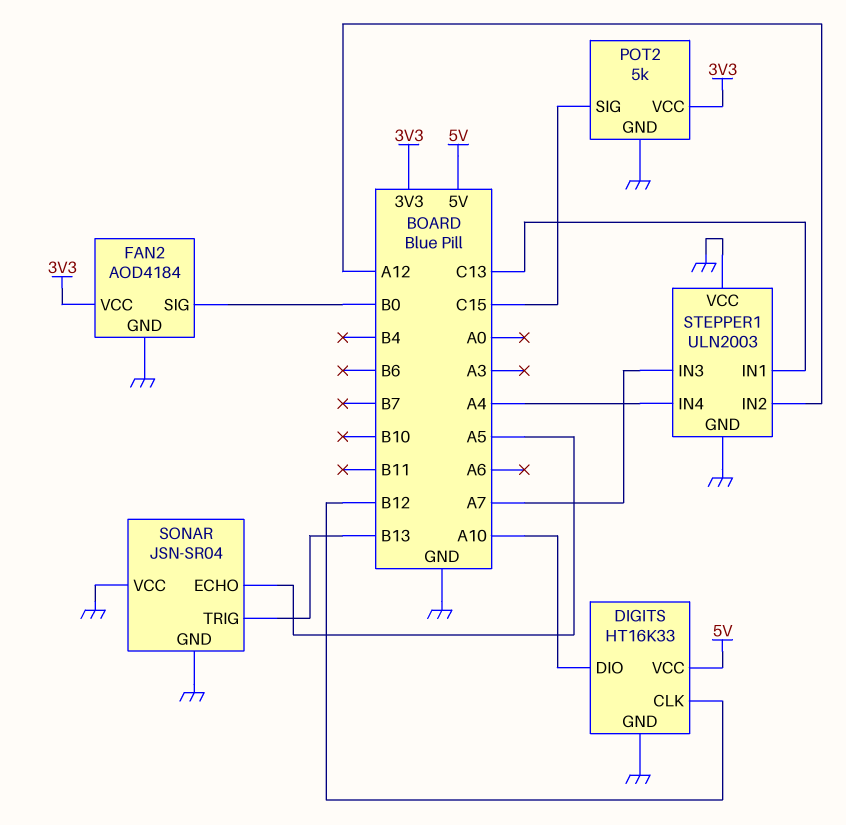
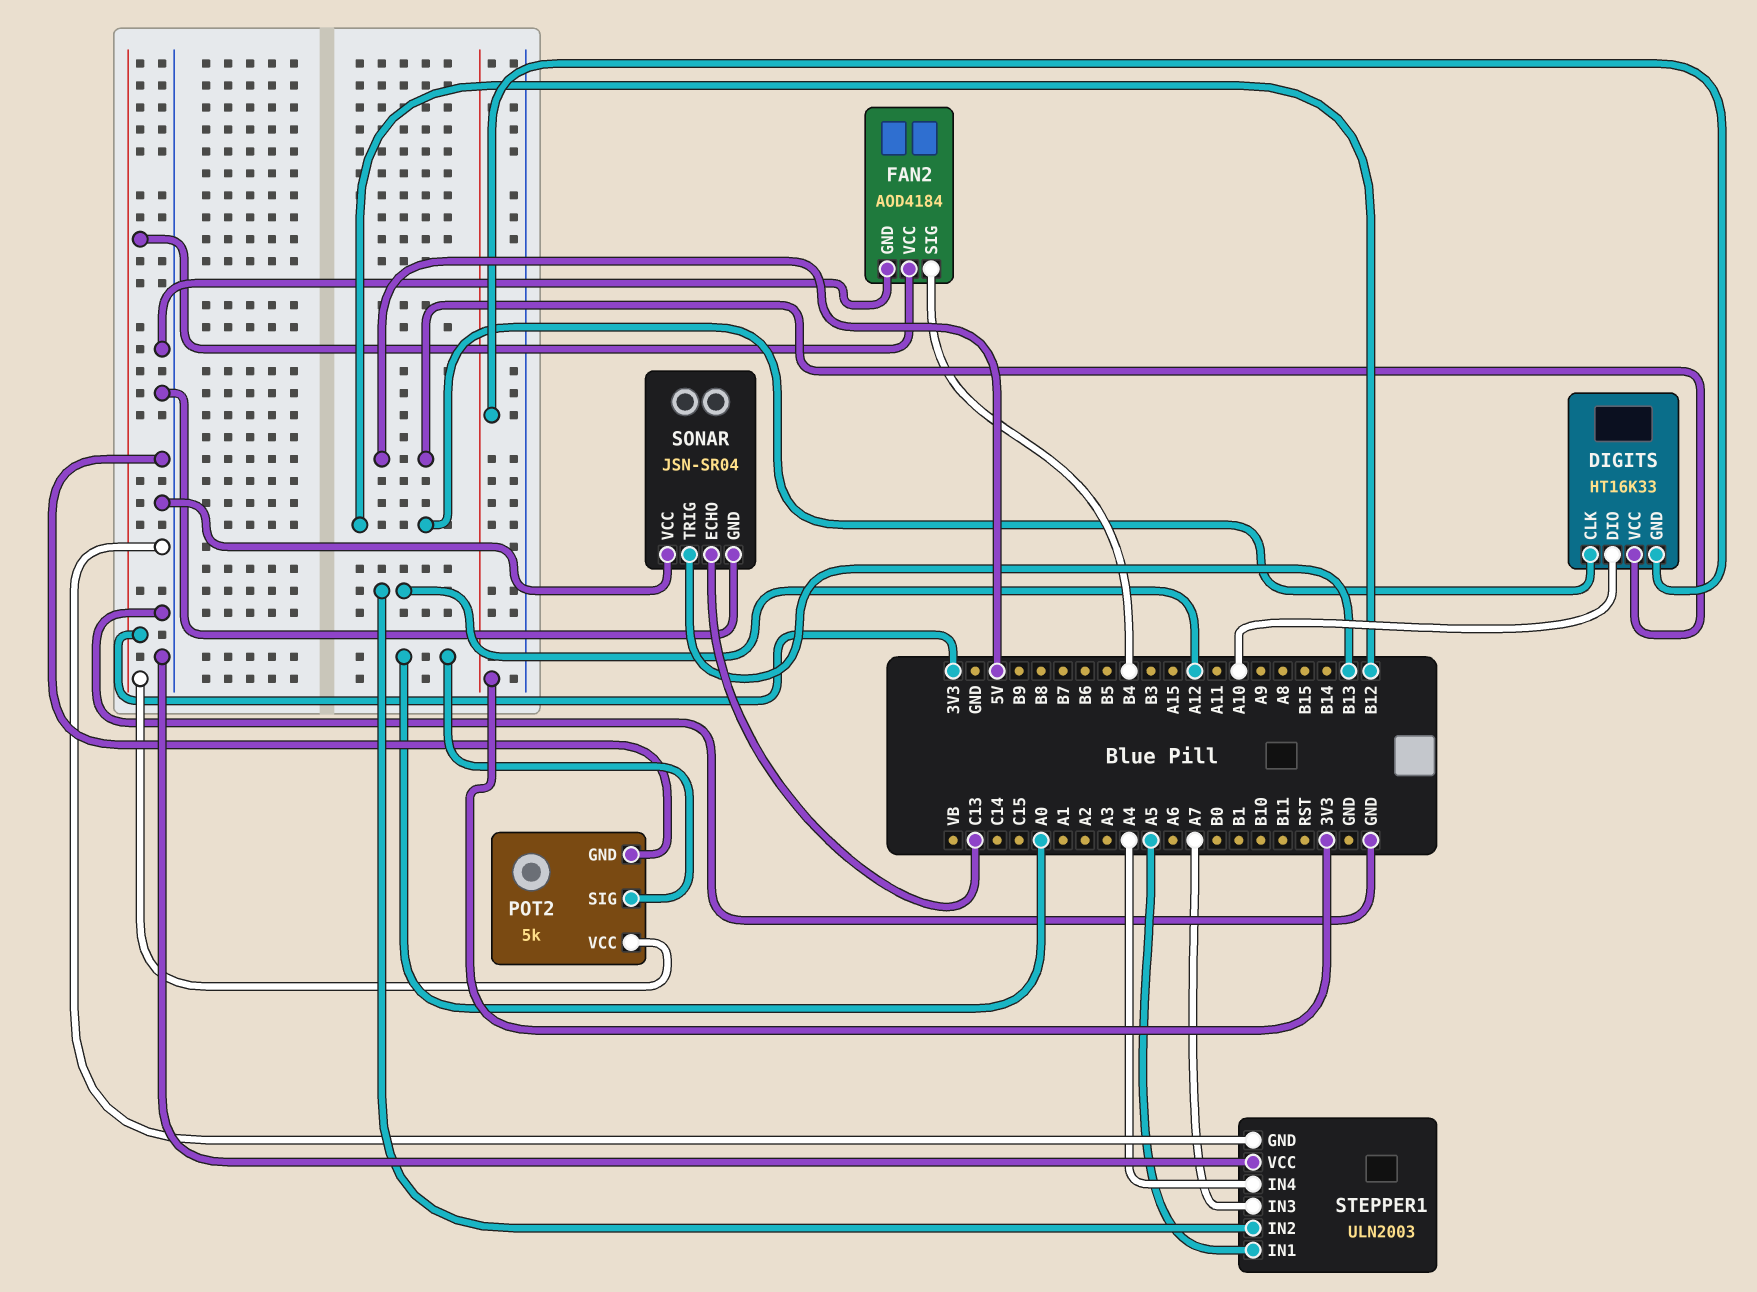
DIGITS pin GND: GND -> 3V3
FAN2 pin SIG: B0 -> B4
POT2 pin SIG: C15 -> A0
SONAR pin ECHO: A5 -> C13
STEPPER1 pin IN1: C13 -> A5

